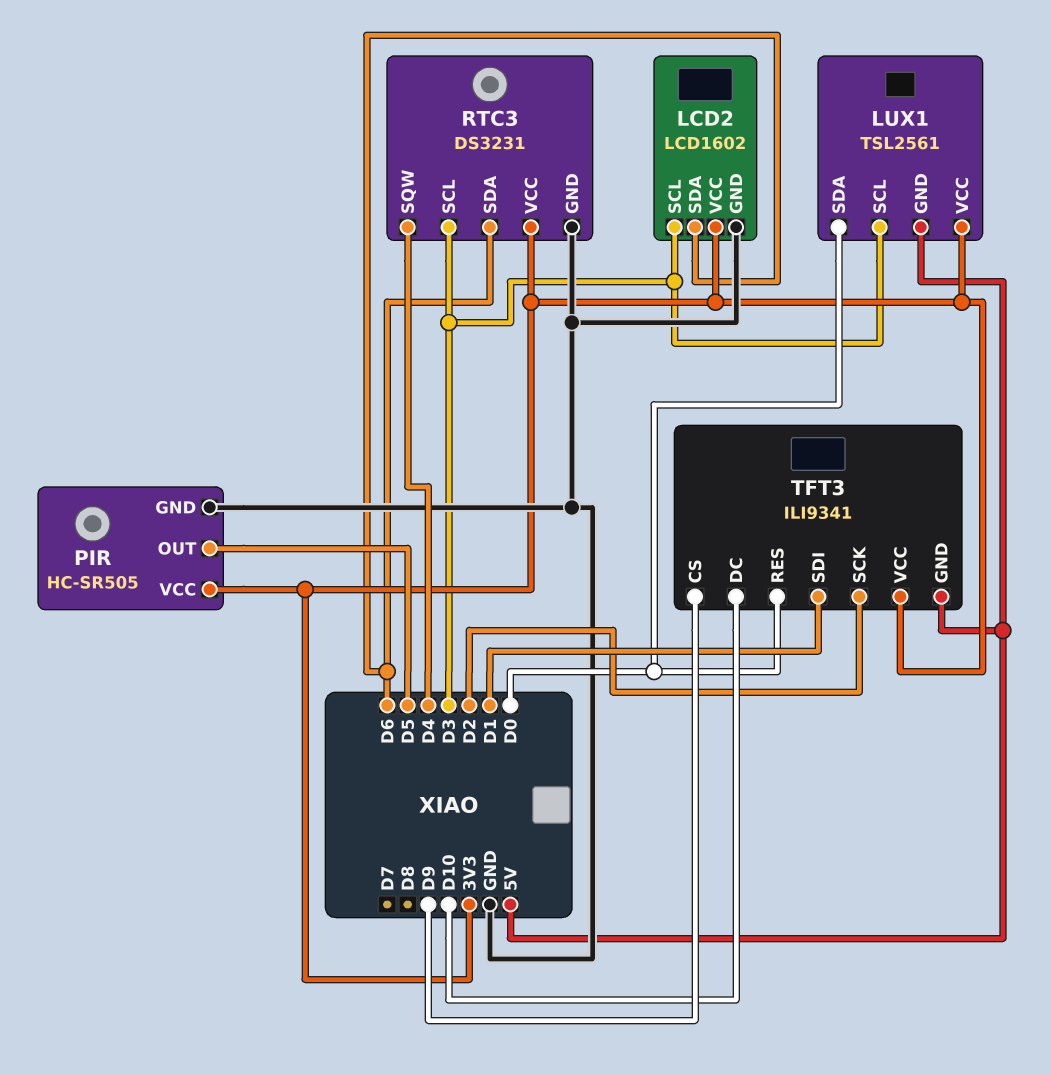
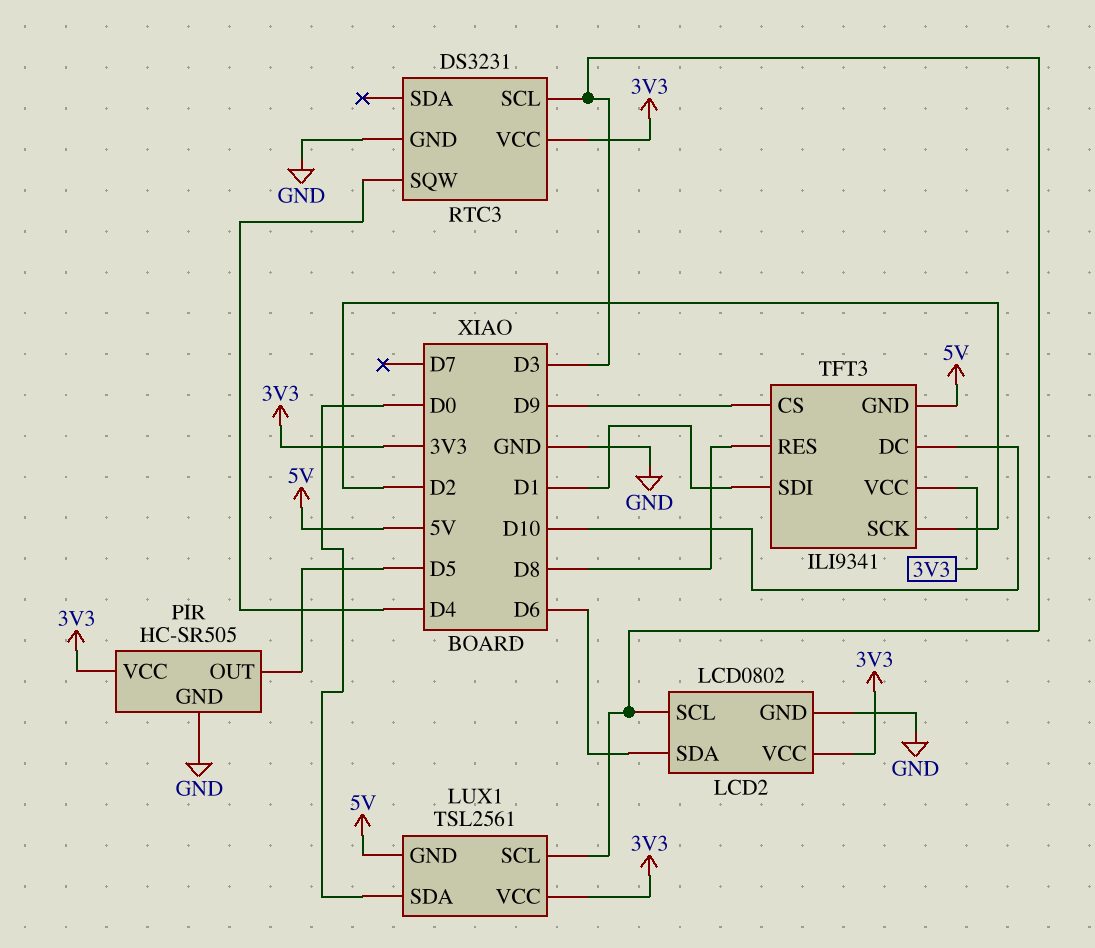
LCD2: LCD1602 -> LCD0802
RTC3 pin SDA: D6 -> none
TFT3 pin RES: D0 -> D8

